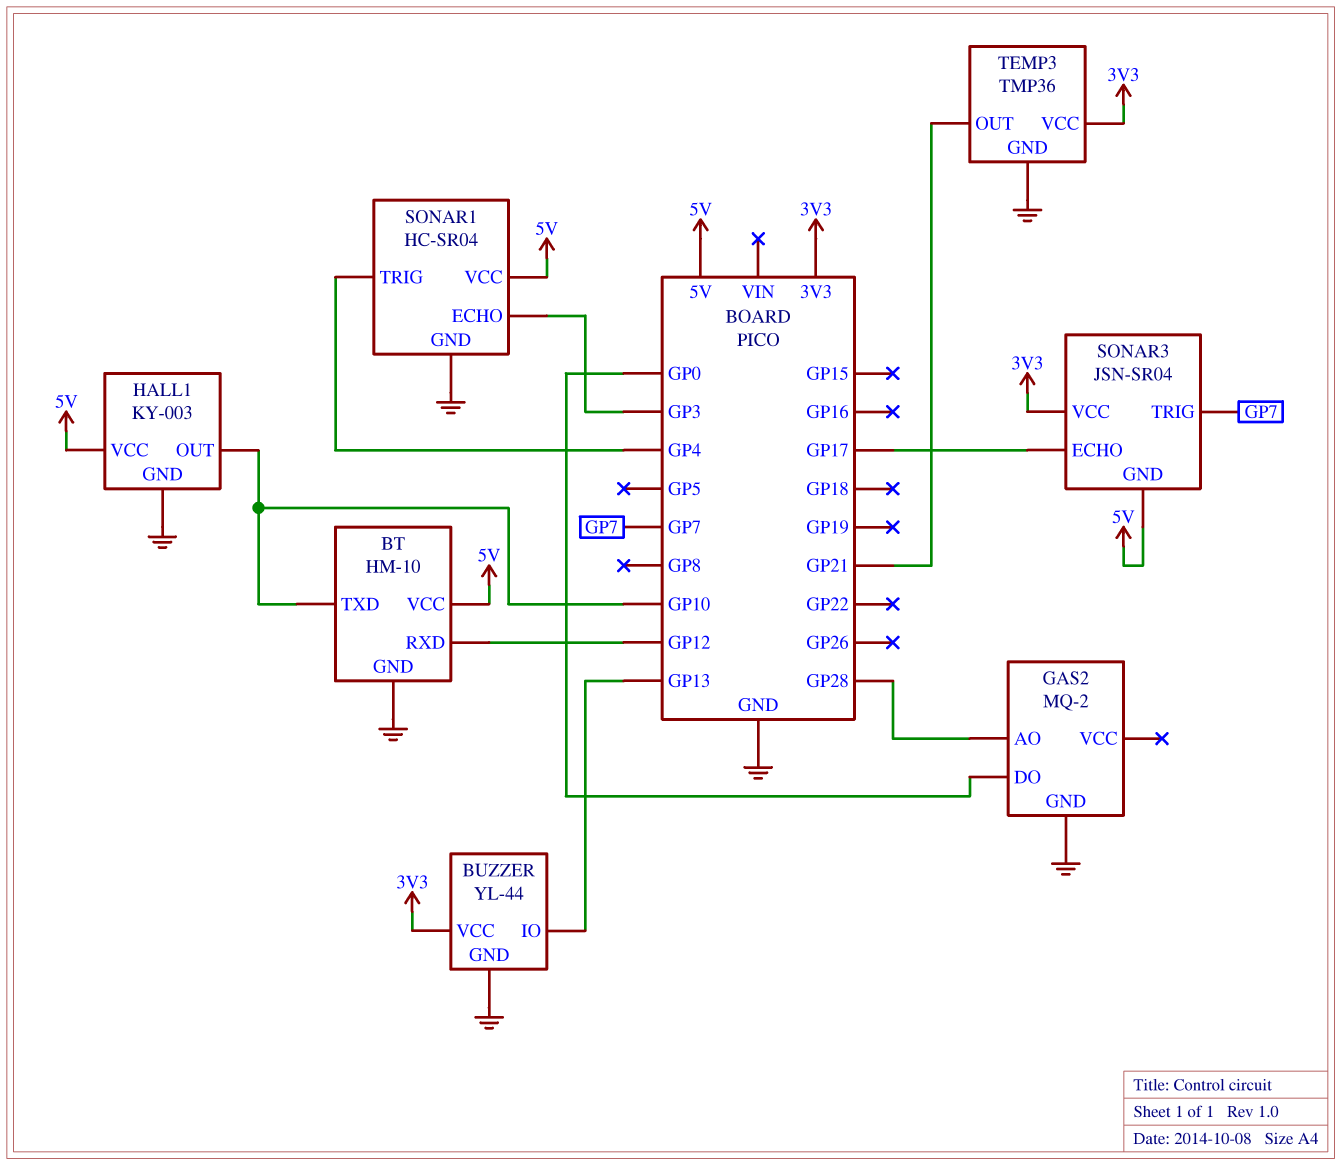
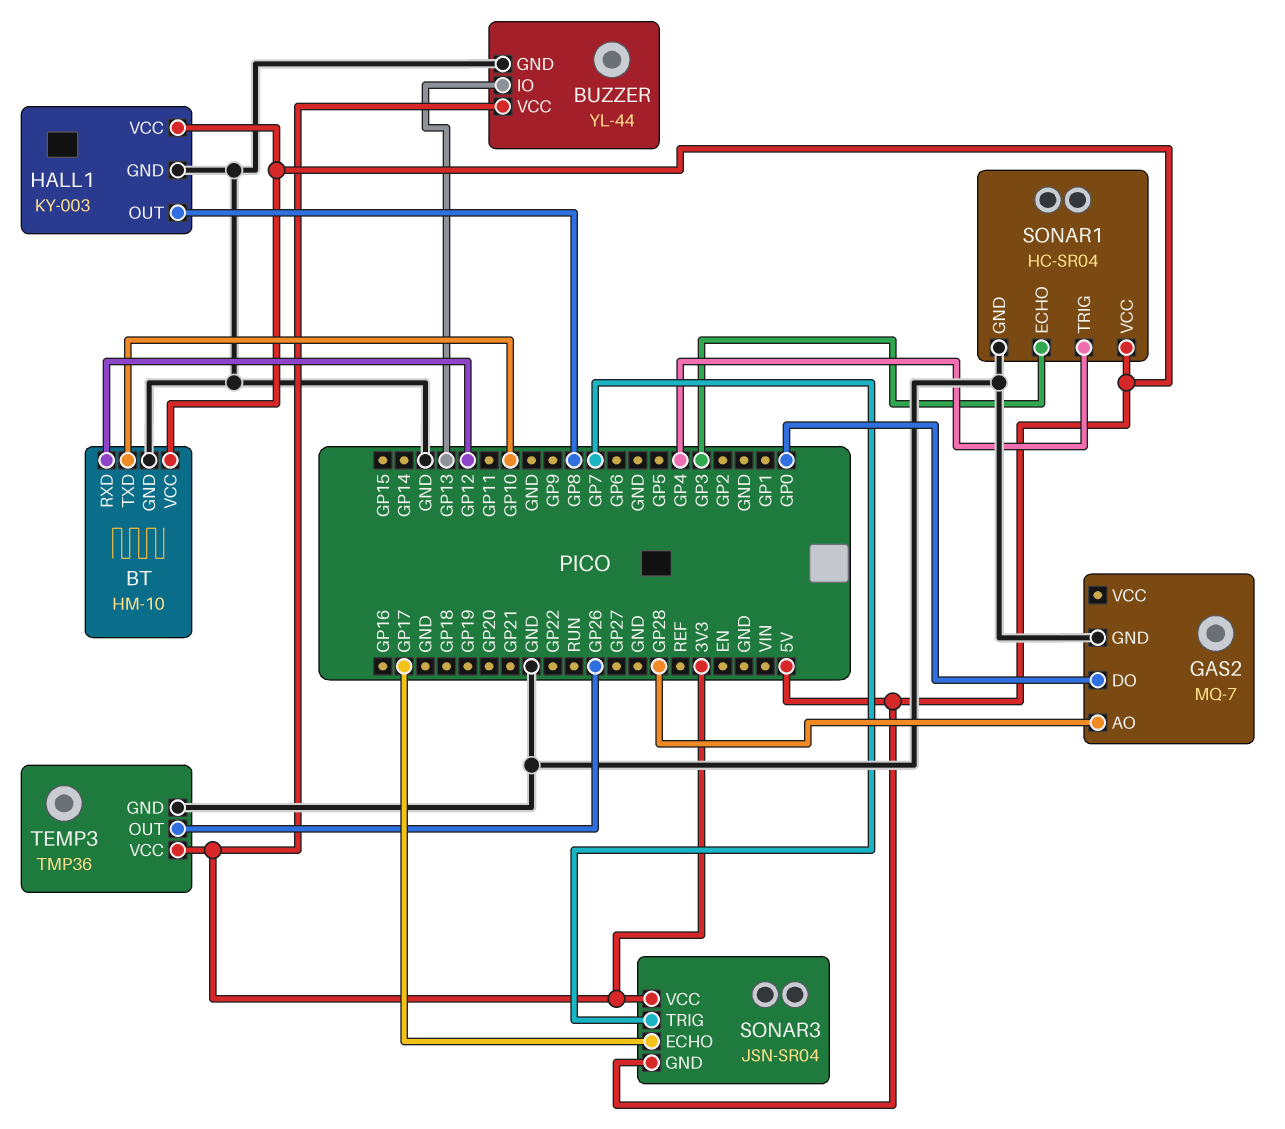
GAS2: MQ-2 -> MQ-7
HALL1 pin OUT: GP10 -> GP8
TEMP3 pin OUT: GP21 -> GP26

